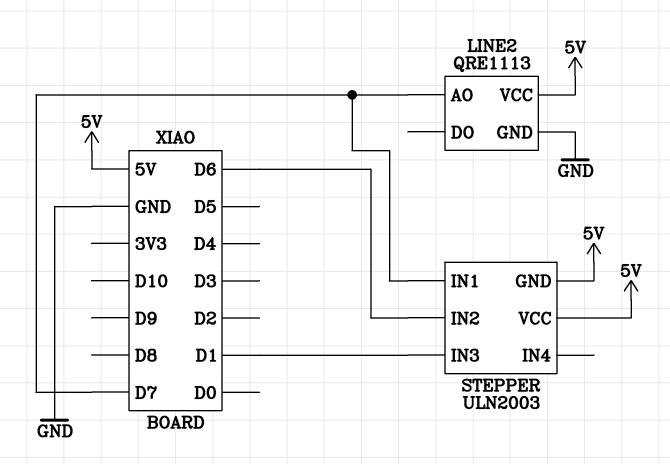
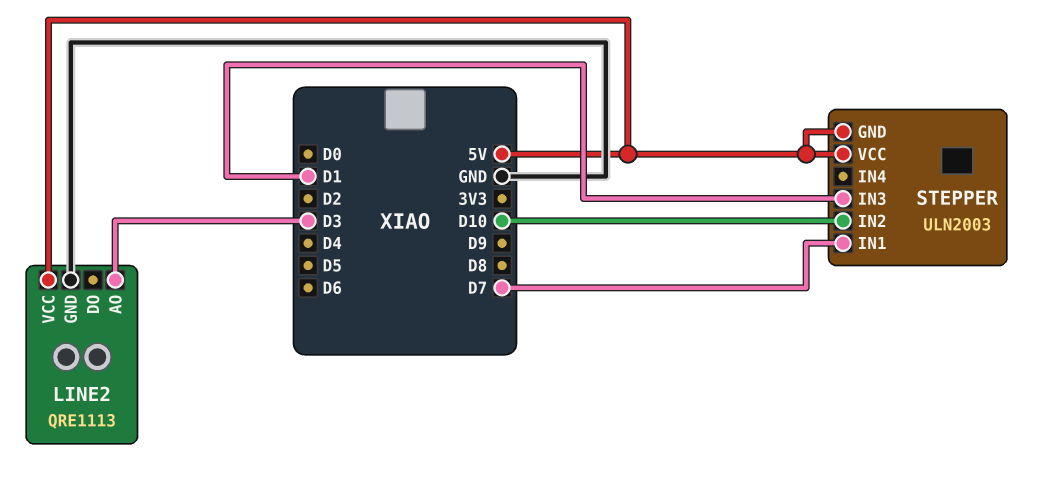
LINE2 pin AO: D7 -> D3
STEPPER pin IN2: D6 -> D10

